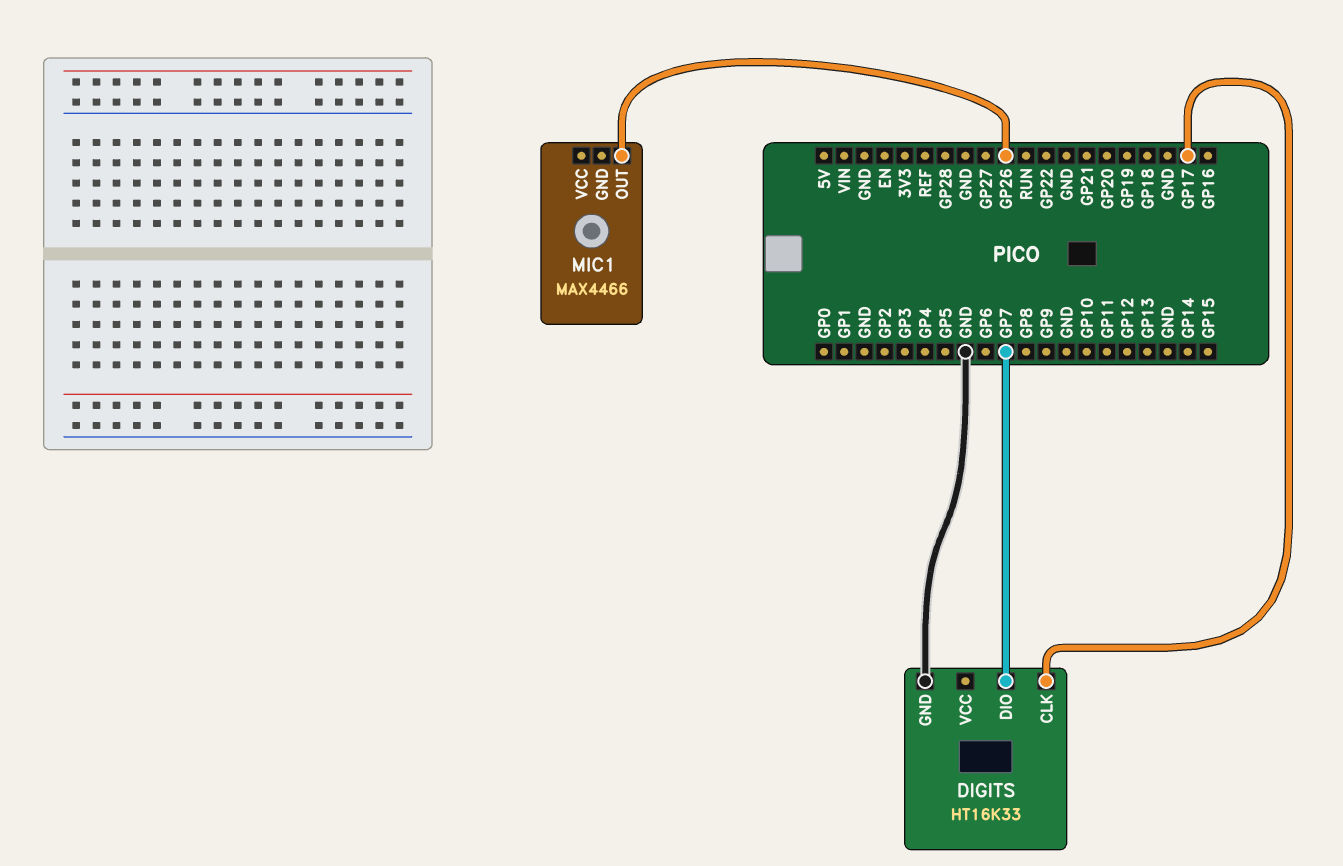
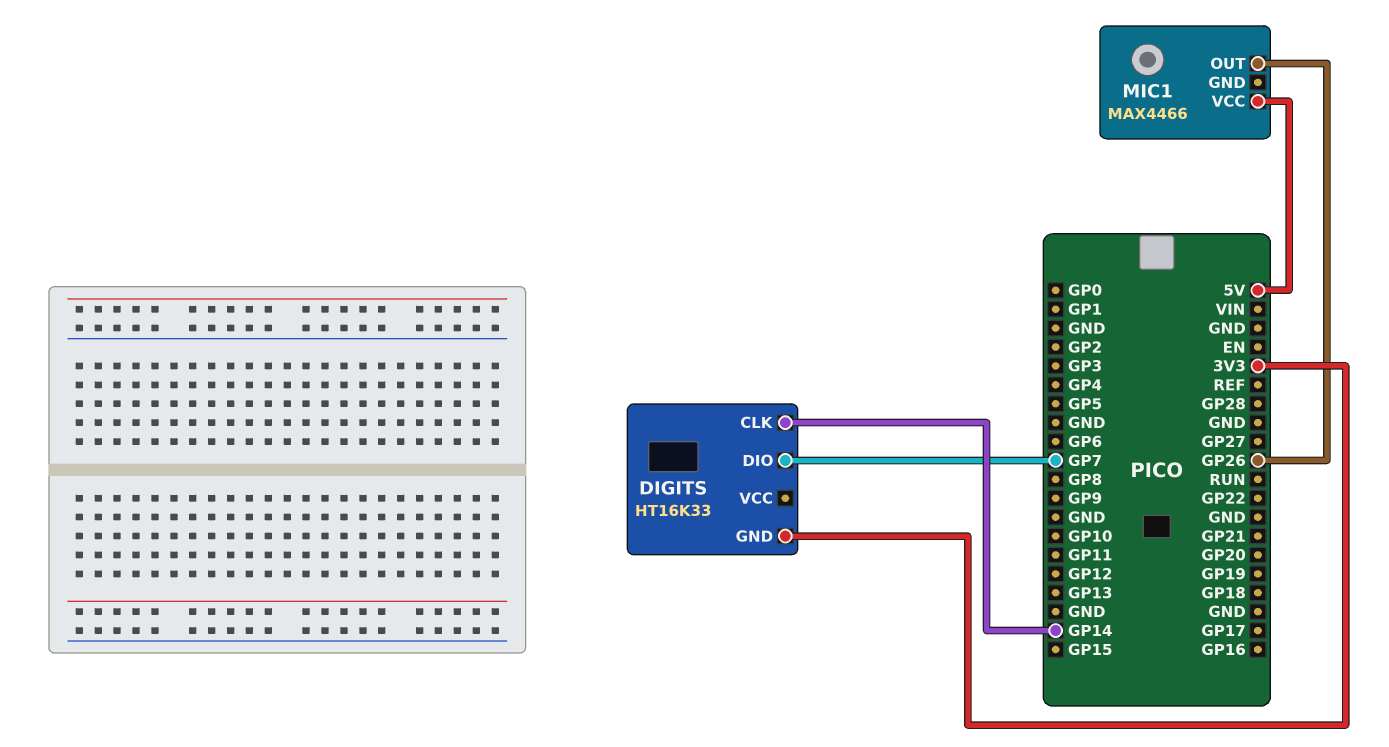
DIGITS pin CLK: GP17 -> GP14
DIGITS pin GND: GND -> 3V3
MIC1 pin VCC: none -> 5V

